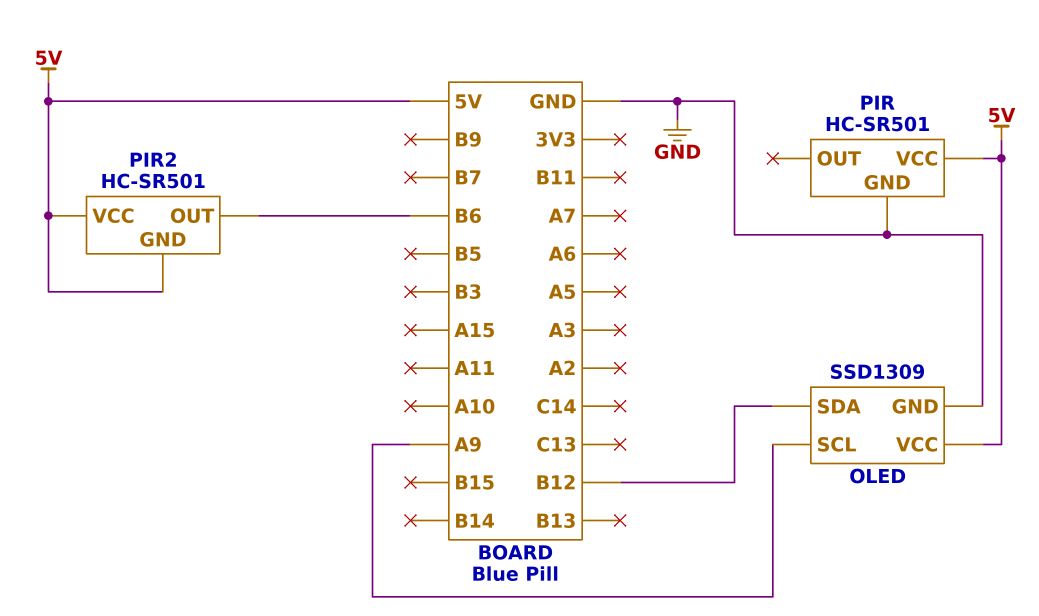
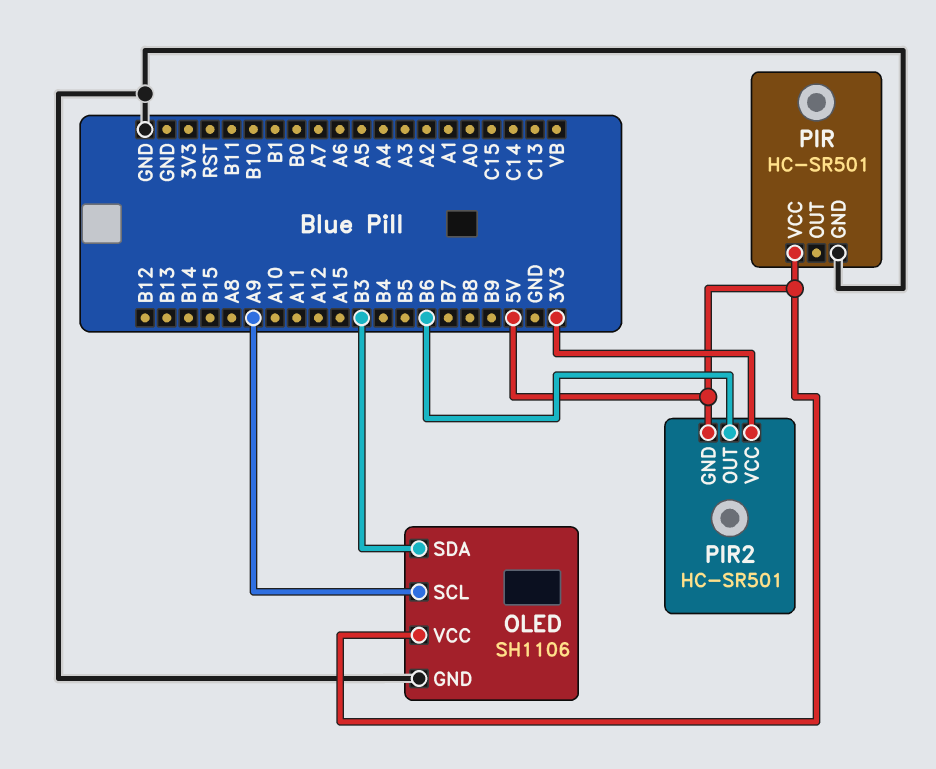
OLED: SSD1309 -> SH1106
OLED pin SDA: B12 -> B3
PIR2 pin VCC: 5V -> 3V3

